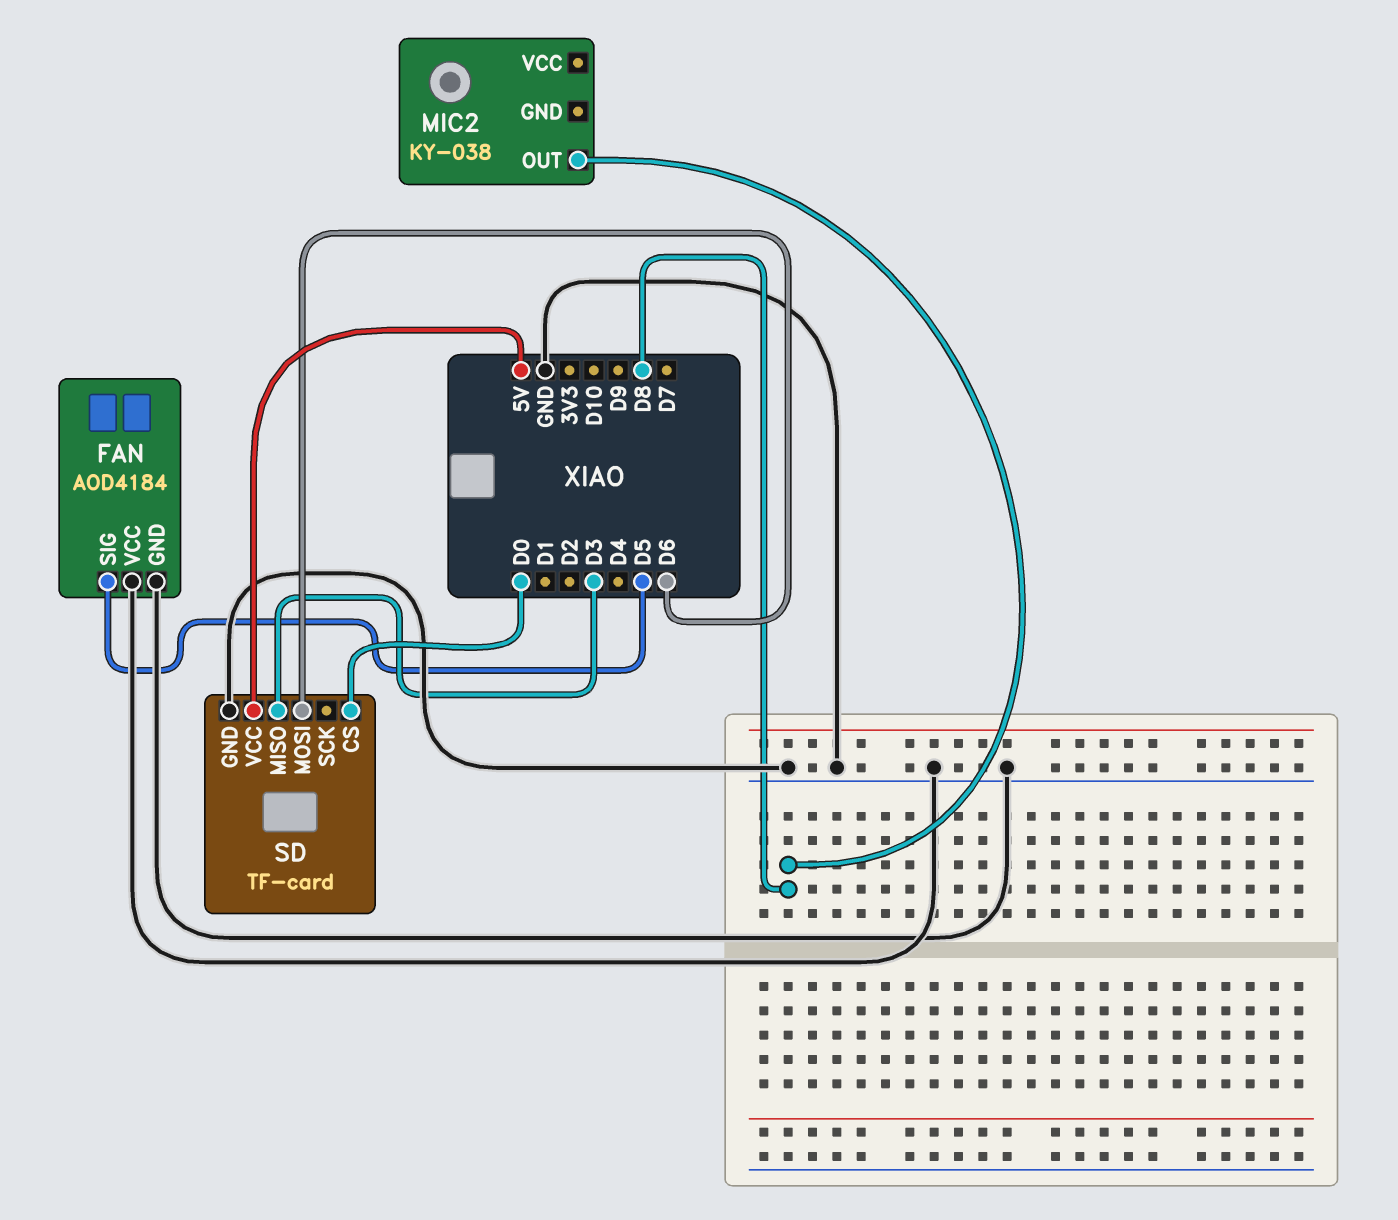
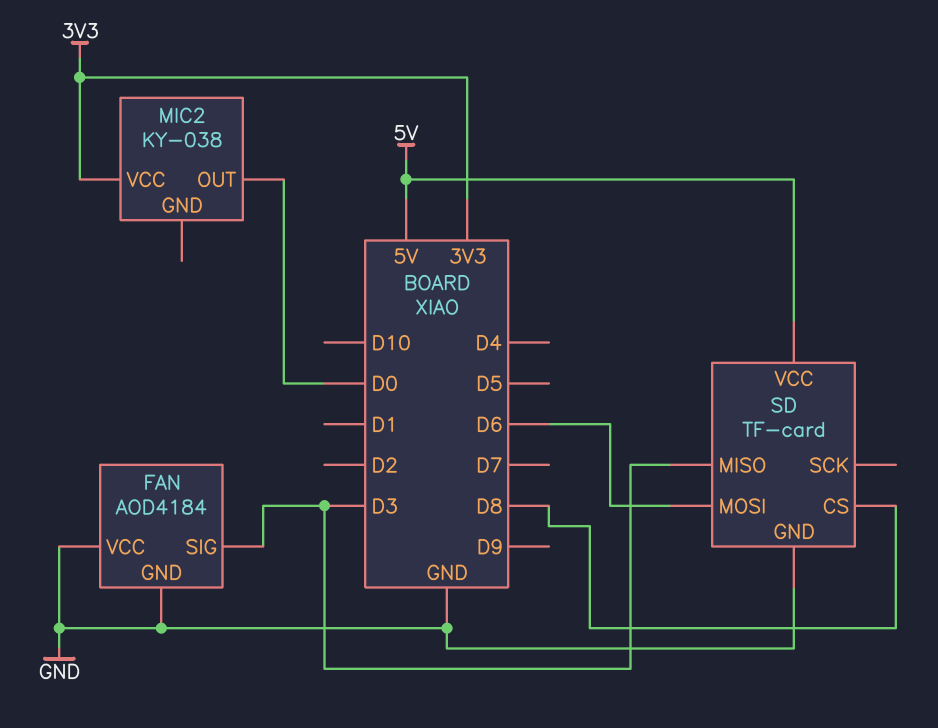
FAN pin SIG: D5 -> D3
MIC2 pin OUT: D8 -> D0
MIC2 pin VCC: none -> 3V3
SD pin CS: D0 -> D8

